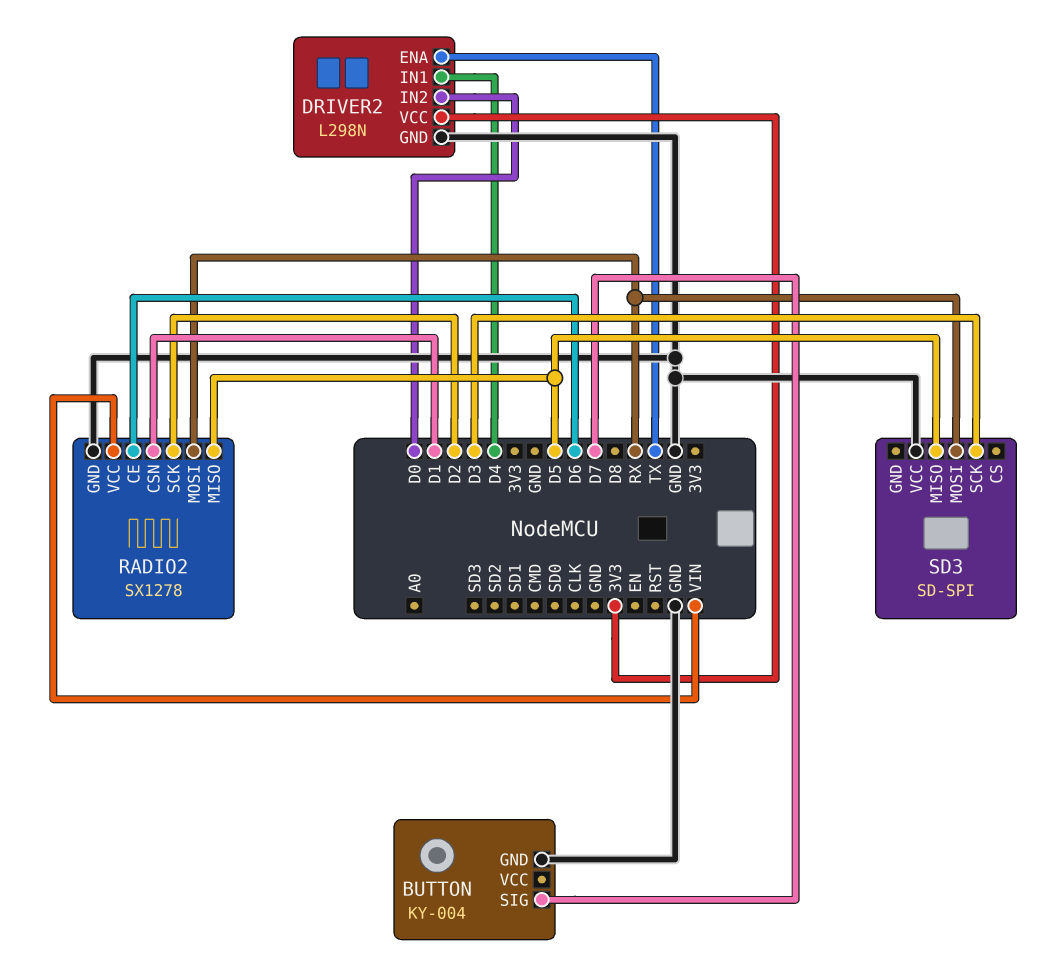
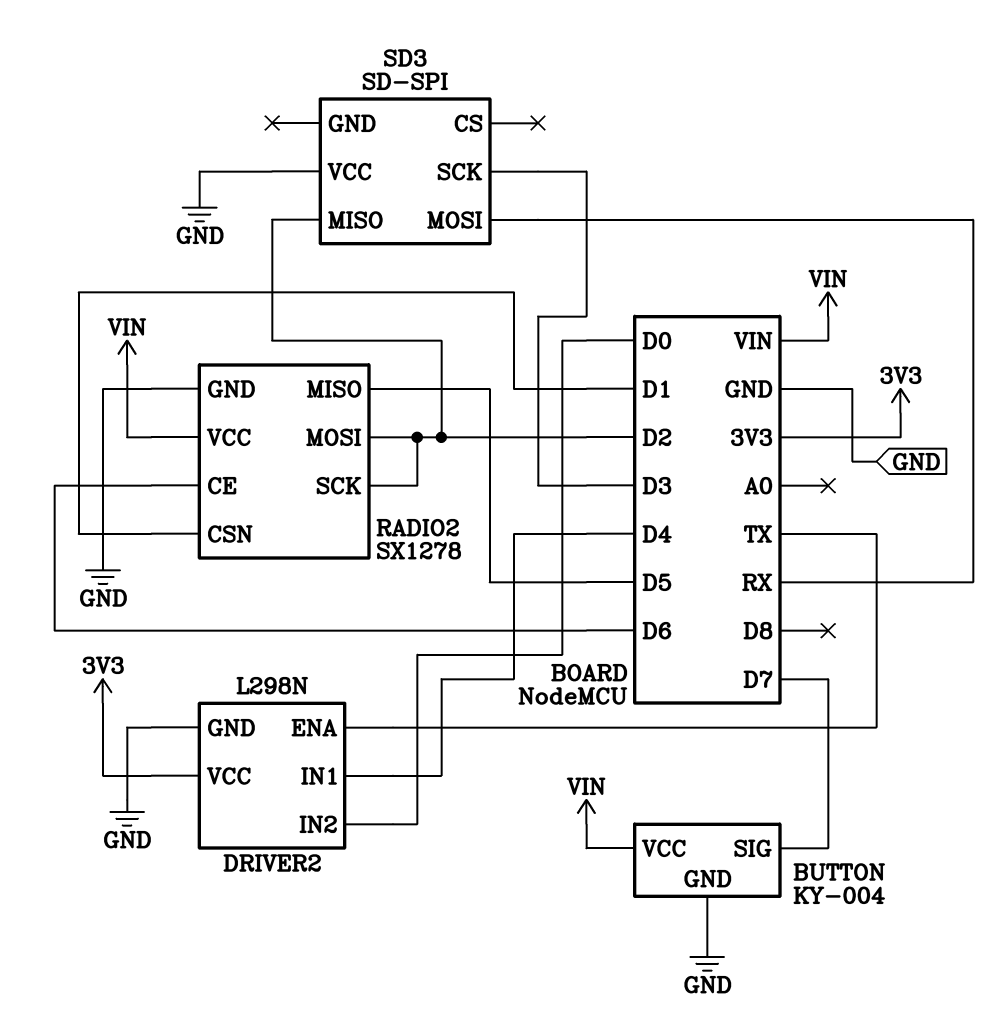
BUTTON pin VCC: none -> VIN
RADIO2 pin MOSI: RX -> D2
SD3 pin MISO: D5 -> D2

